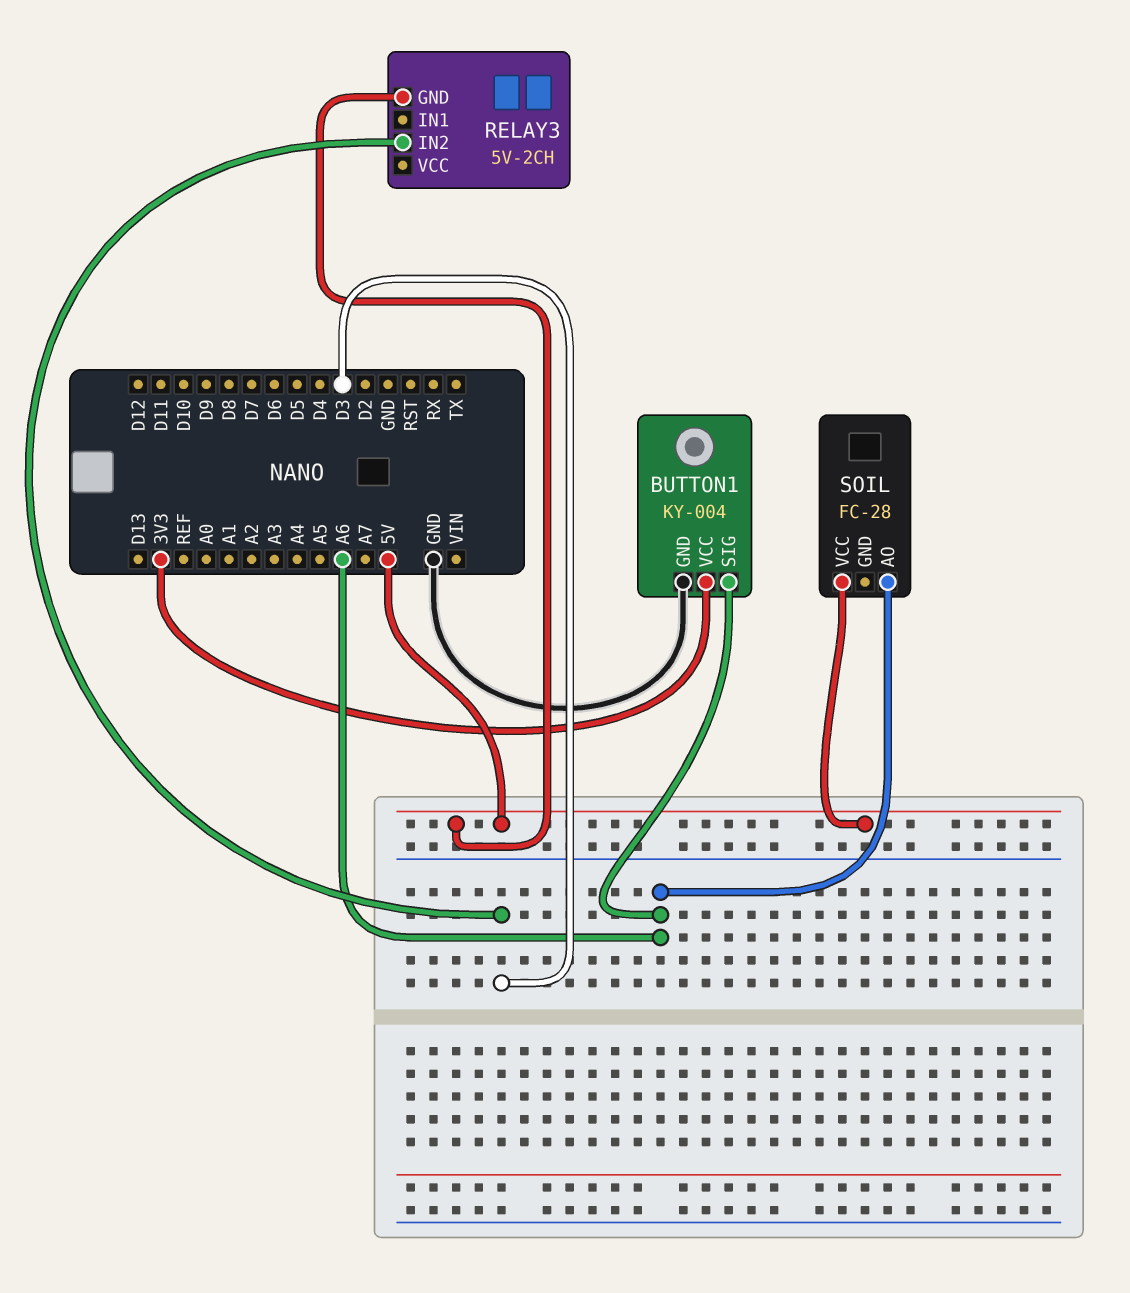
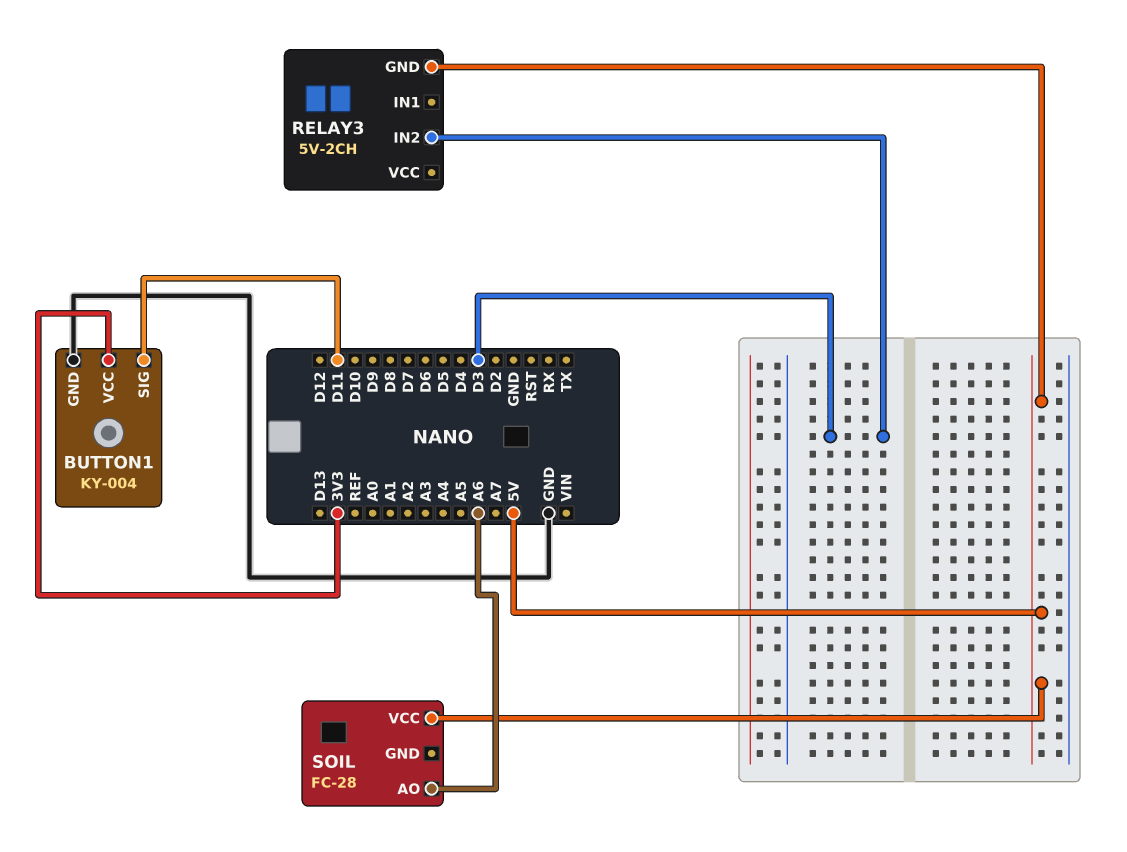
BUTTON1 pin SIG: A6 -> D11

